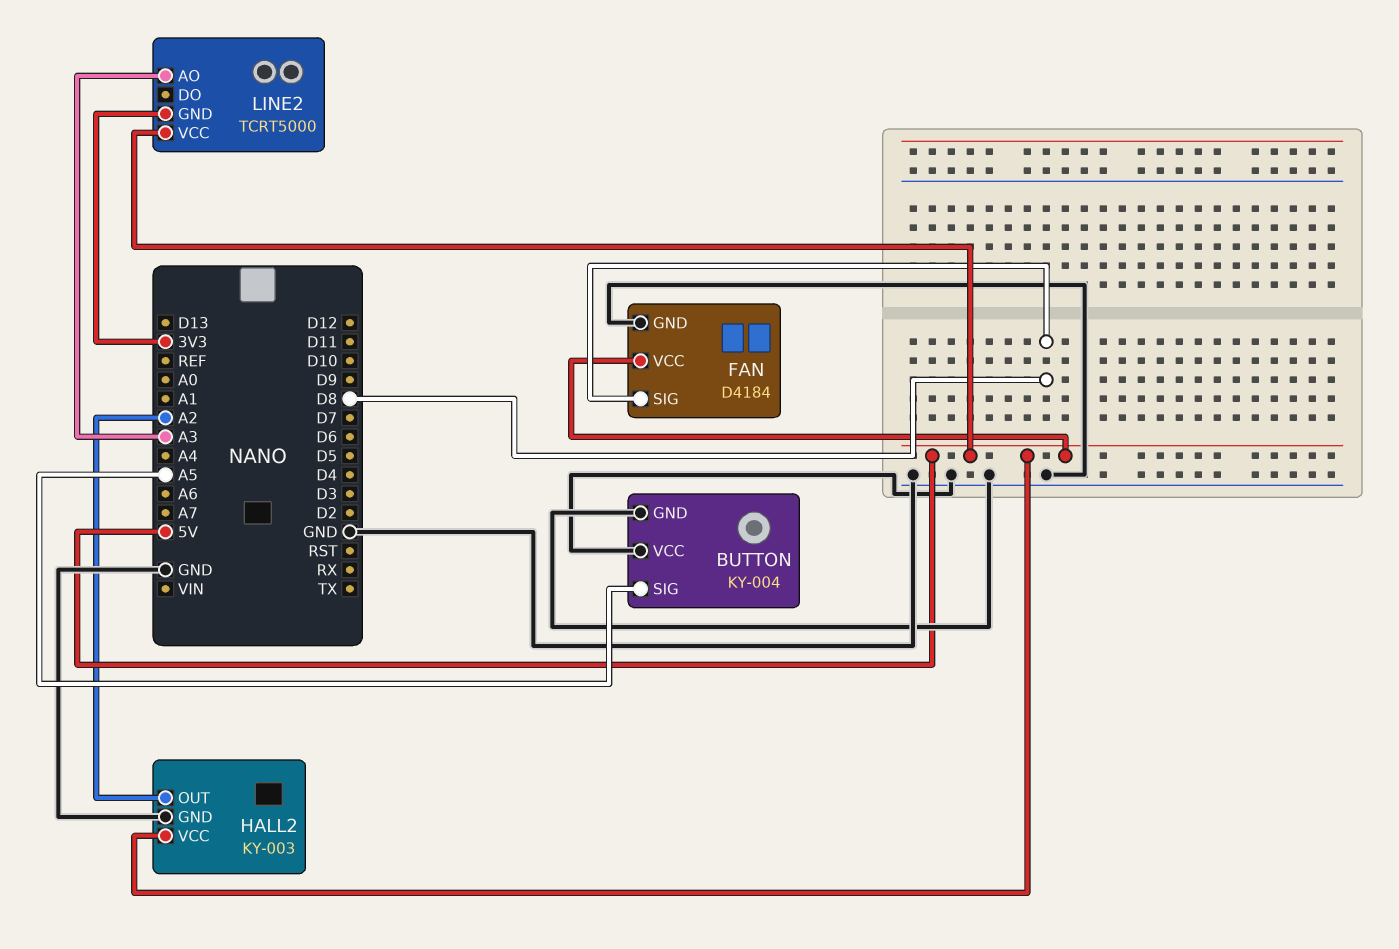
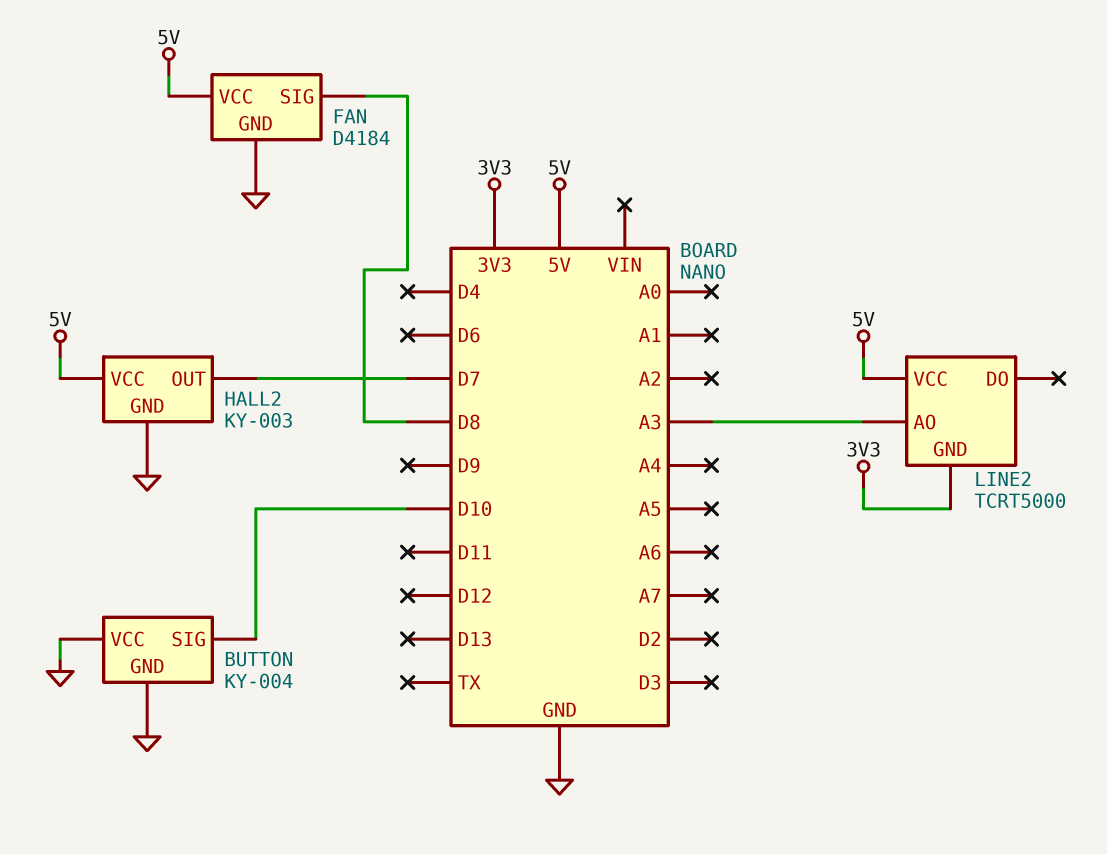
BUTTON pin SIG: A5 -> D10
HALL2 pin OUT: A2 -> D7

